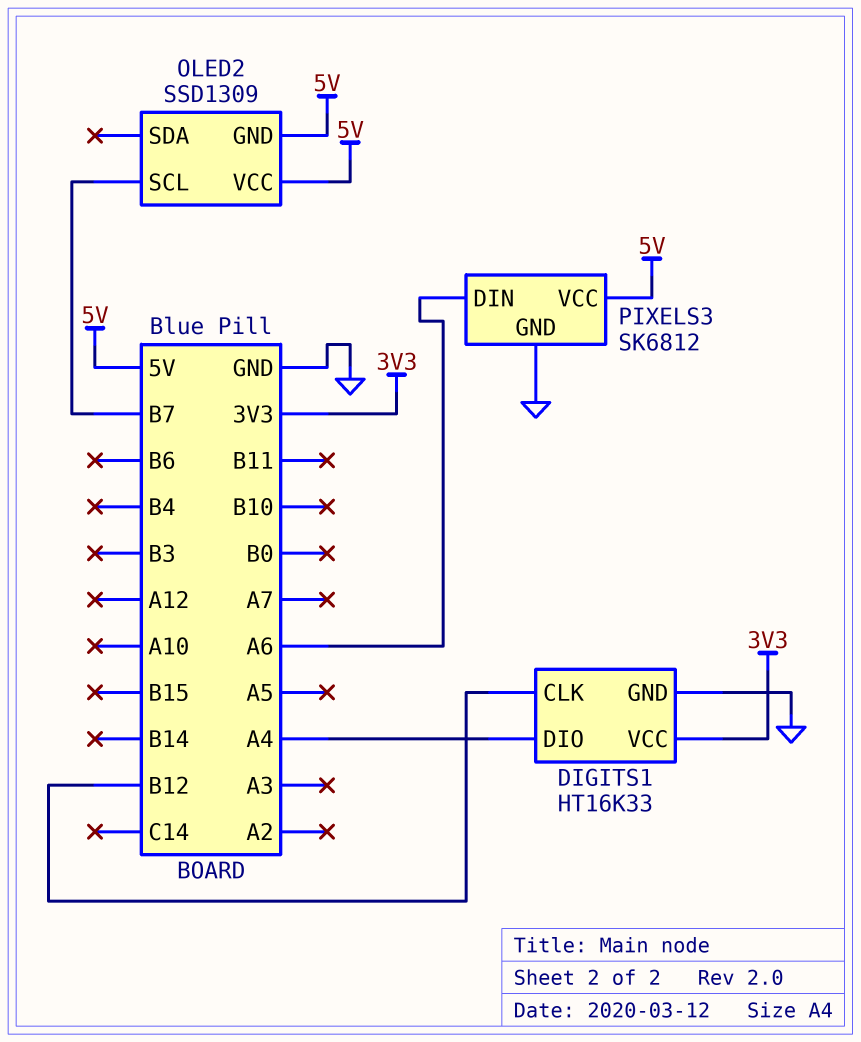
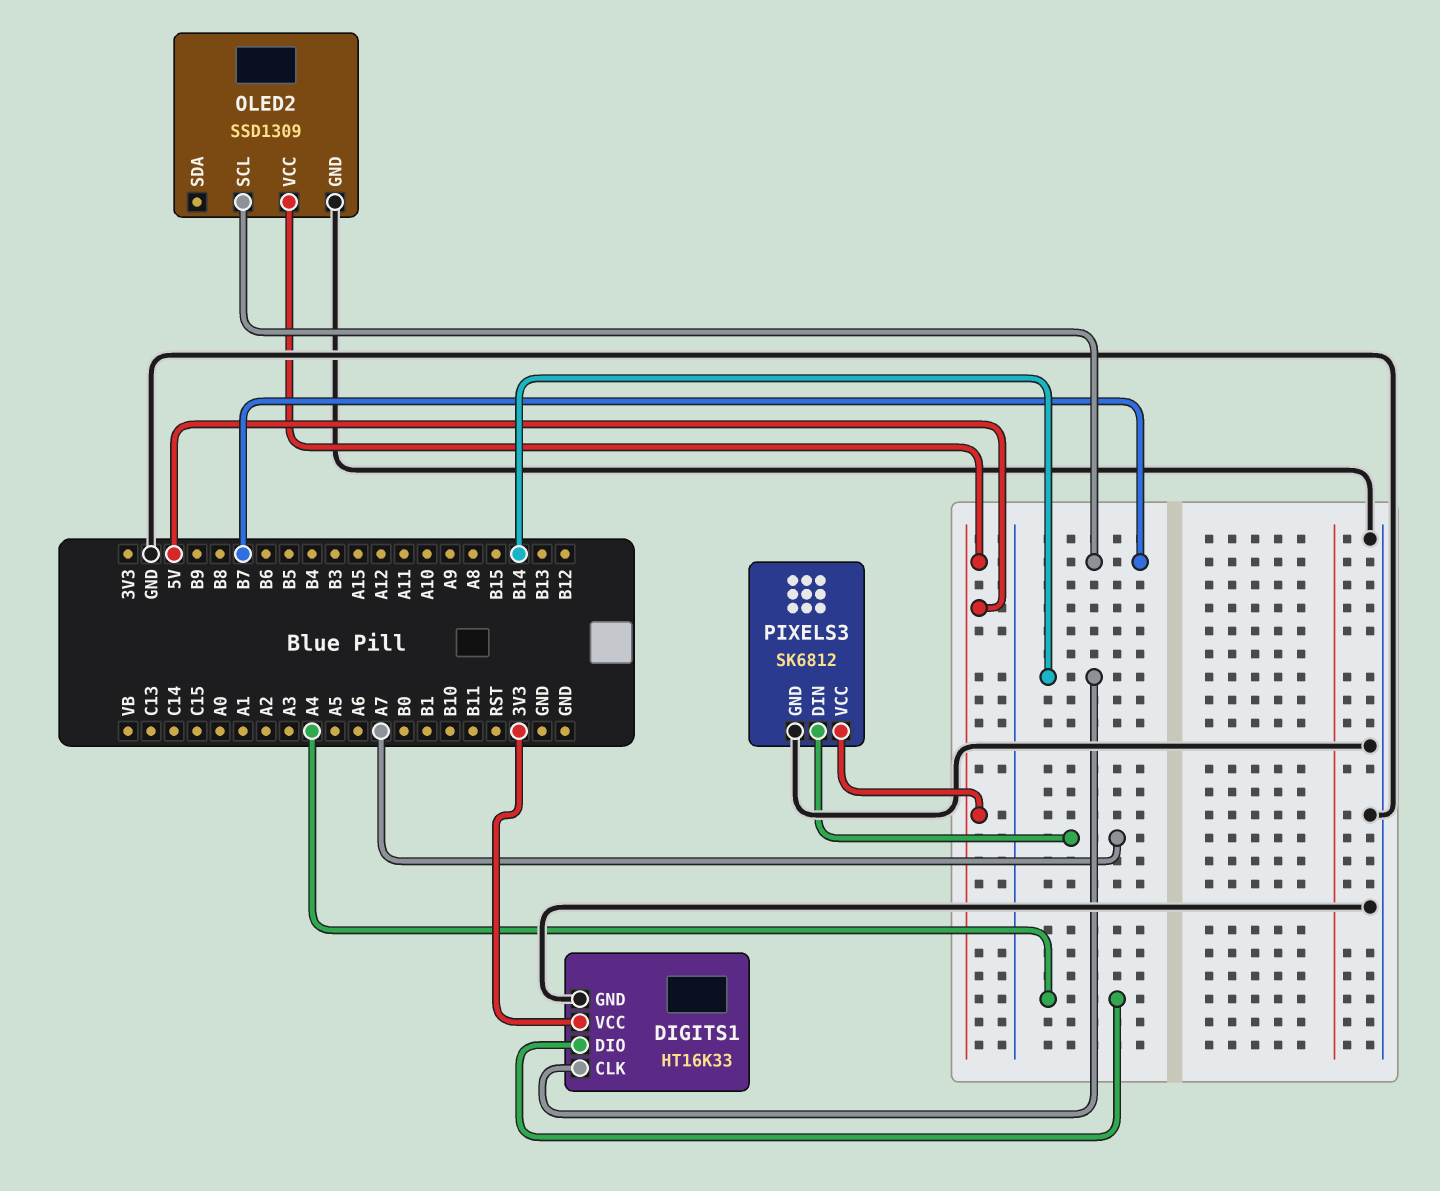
DIGITS1 pin CLK: B12 -> B14
OLED2 pin GND: 5V -> GND
PIXELS3 pin DIN: A6 -> A7

